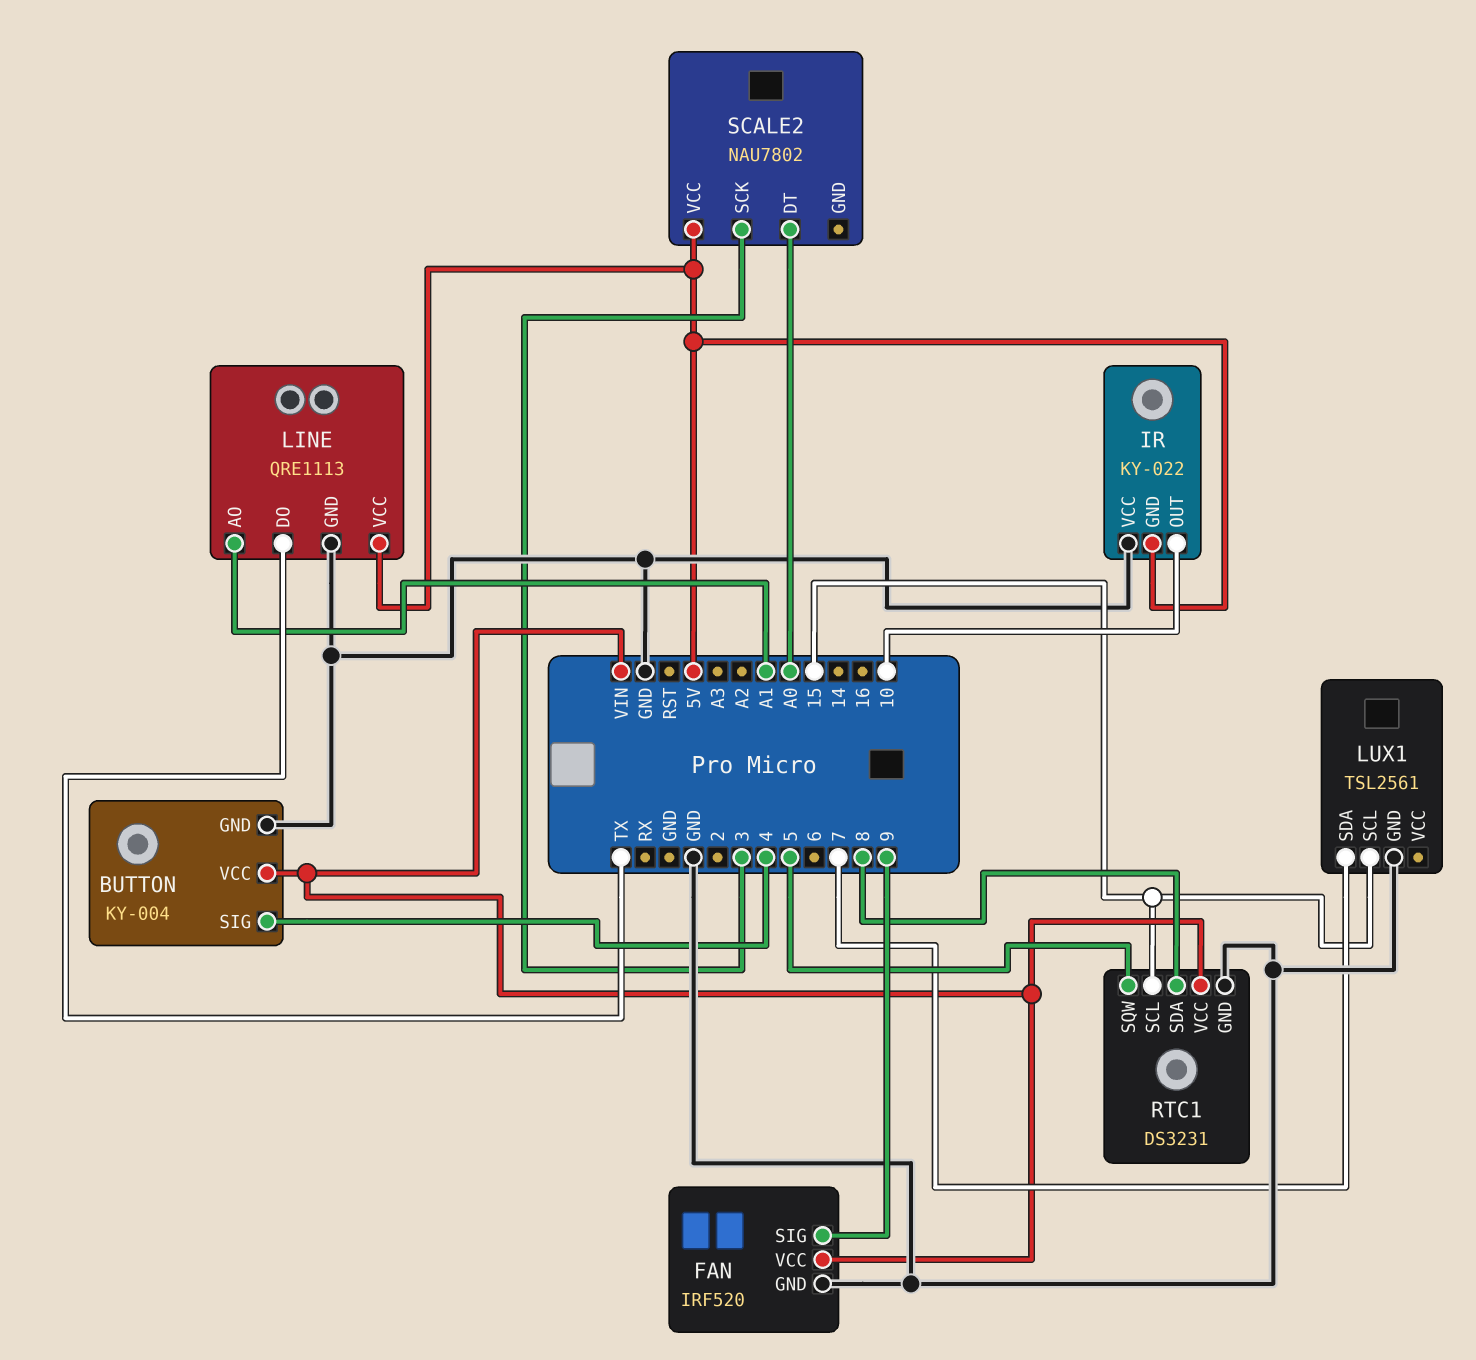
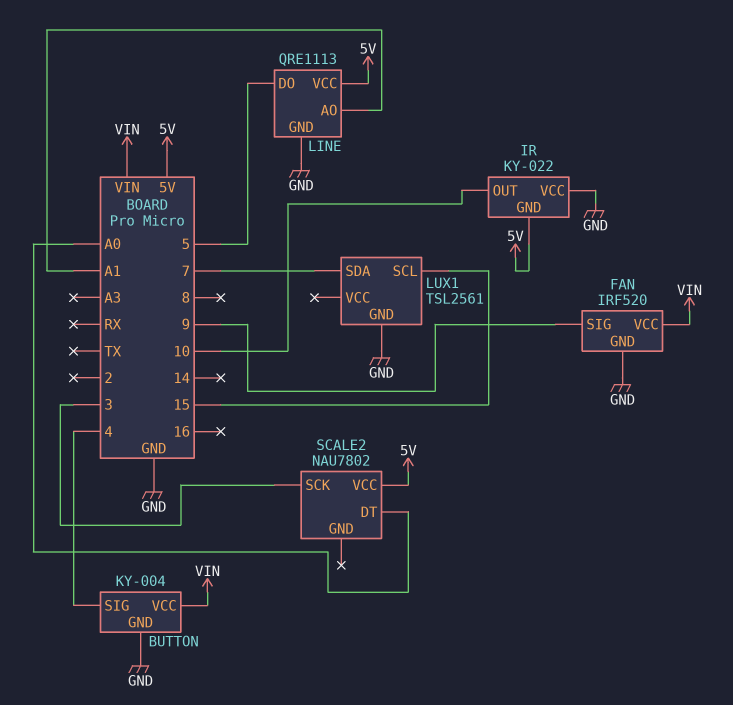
LINE pin DO: TX -> 5
RTC1: DS3231 -> none
RTC1 pin GND: GND -> none
RTC1 pin SCL: 15 -> none
RTC1 pin SDA: 8 -> none
RTC1 pin SQW: 5 -> none
RTC1 pin VCC: VIN -> none

